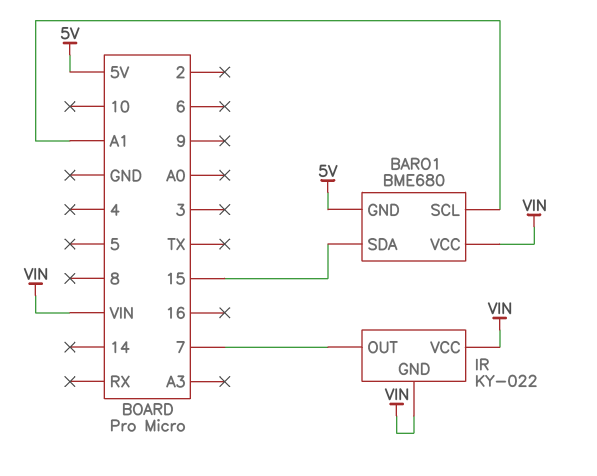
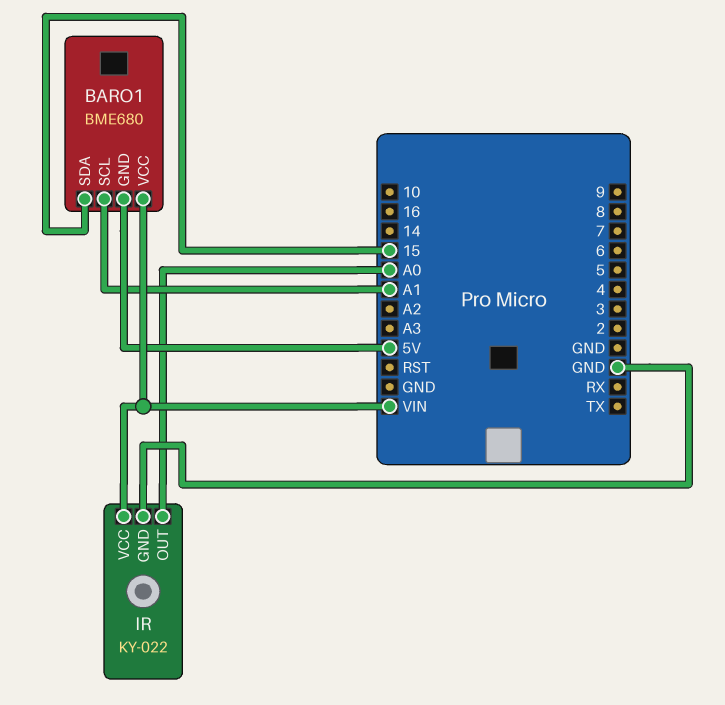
IR pin GND: VIN -> GND
IR pin OUT: 7 -> A0

